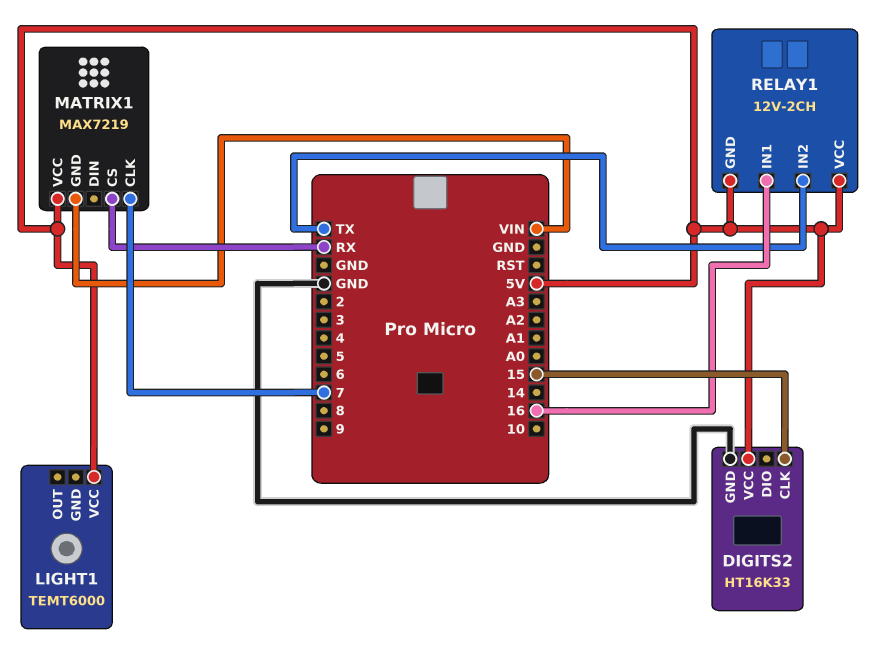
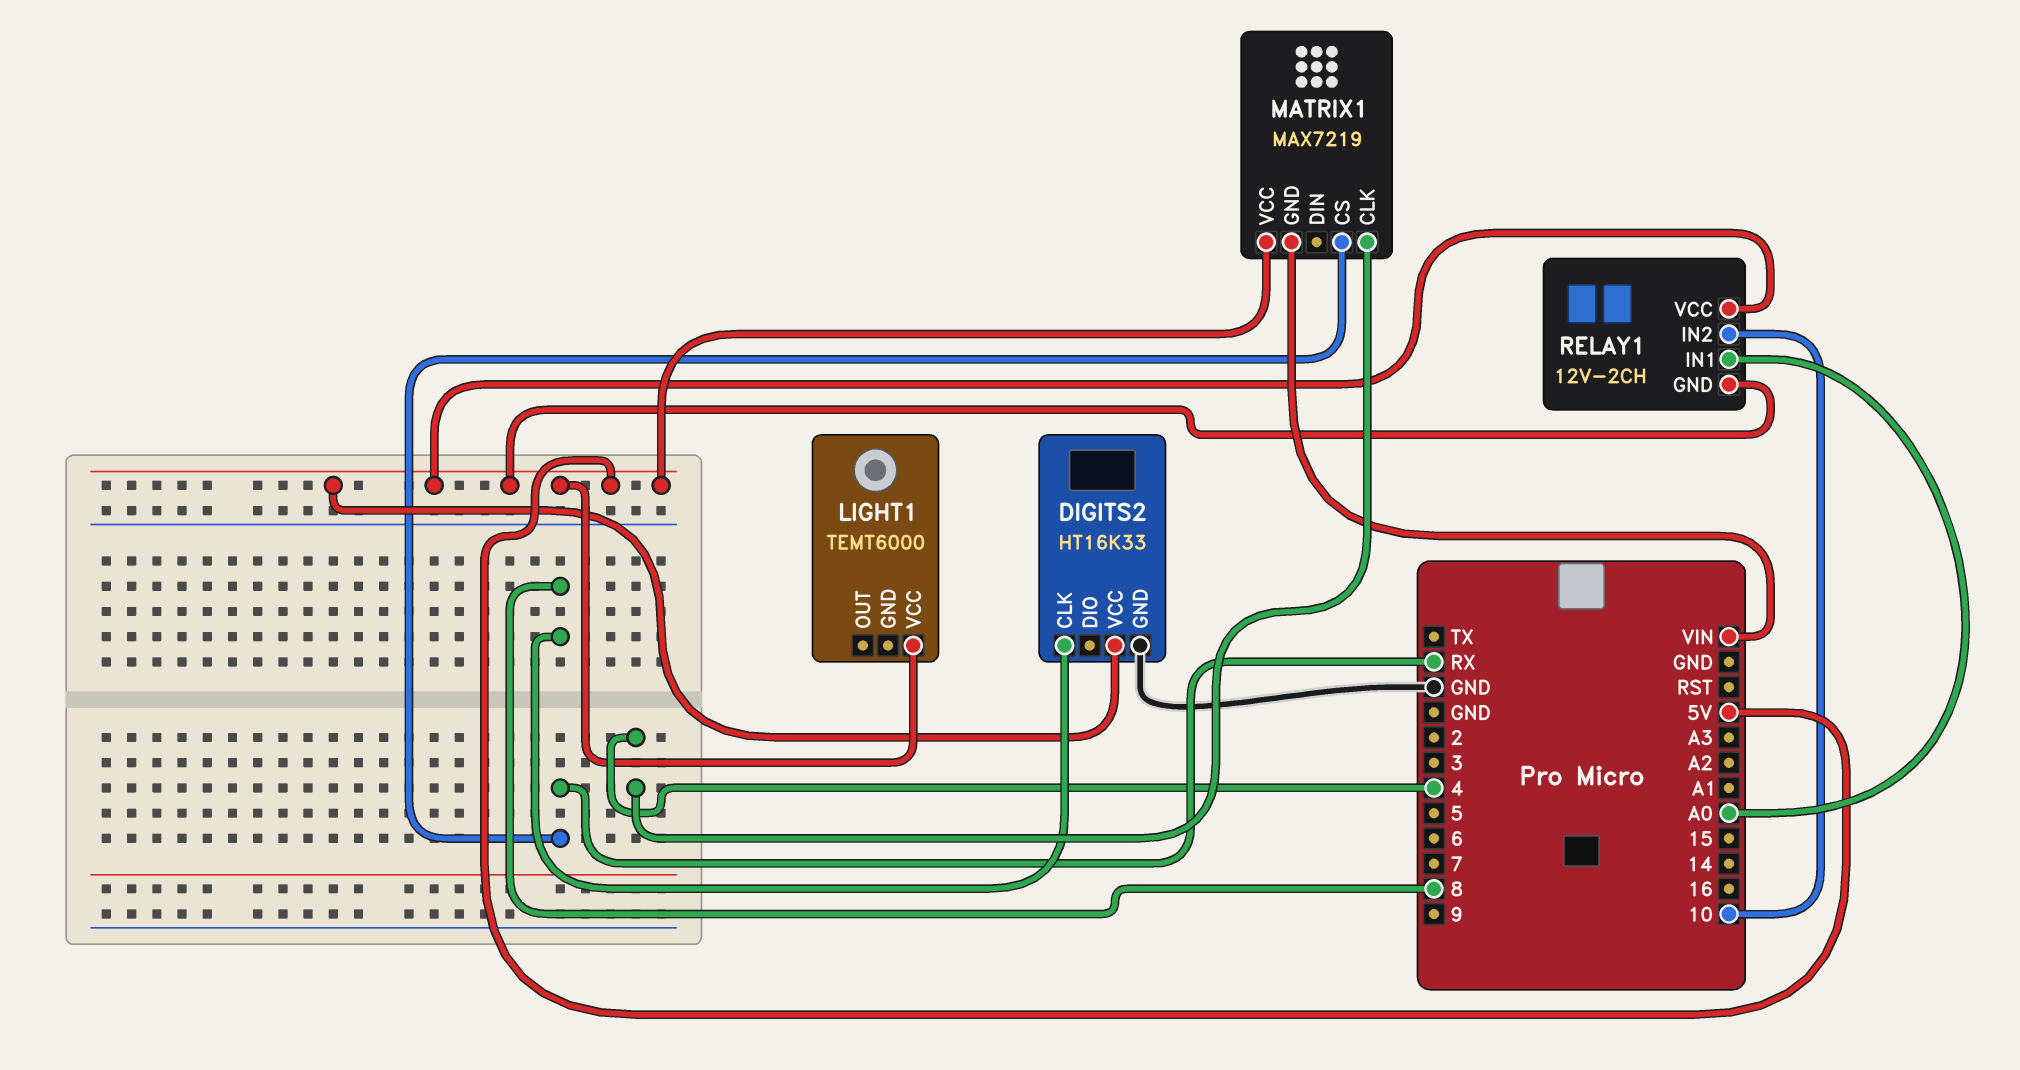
DIGITS2 pin CLK: 15 -> 8
MATRIX1 pin CLK: 7 -> 4
RELAY1 pin IN1: 16 -> A0
RELAY1 pin IN2: TX -> 10

